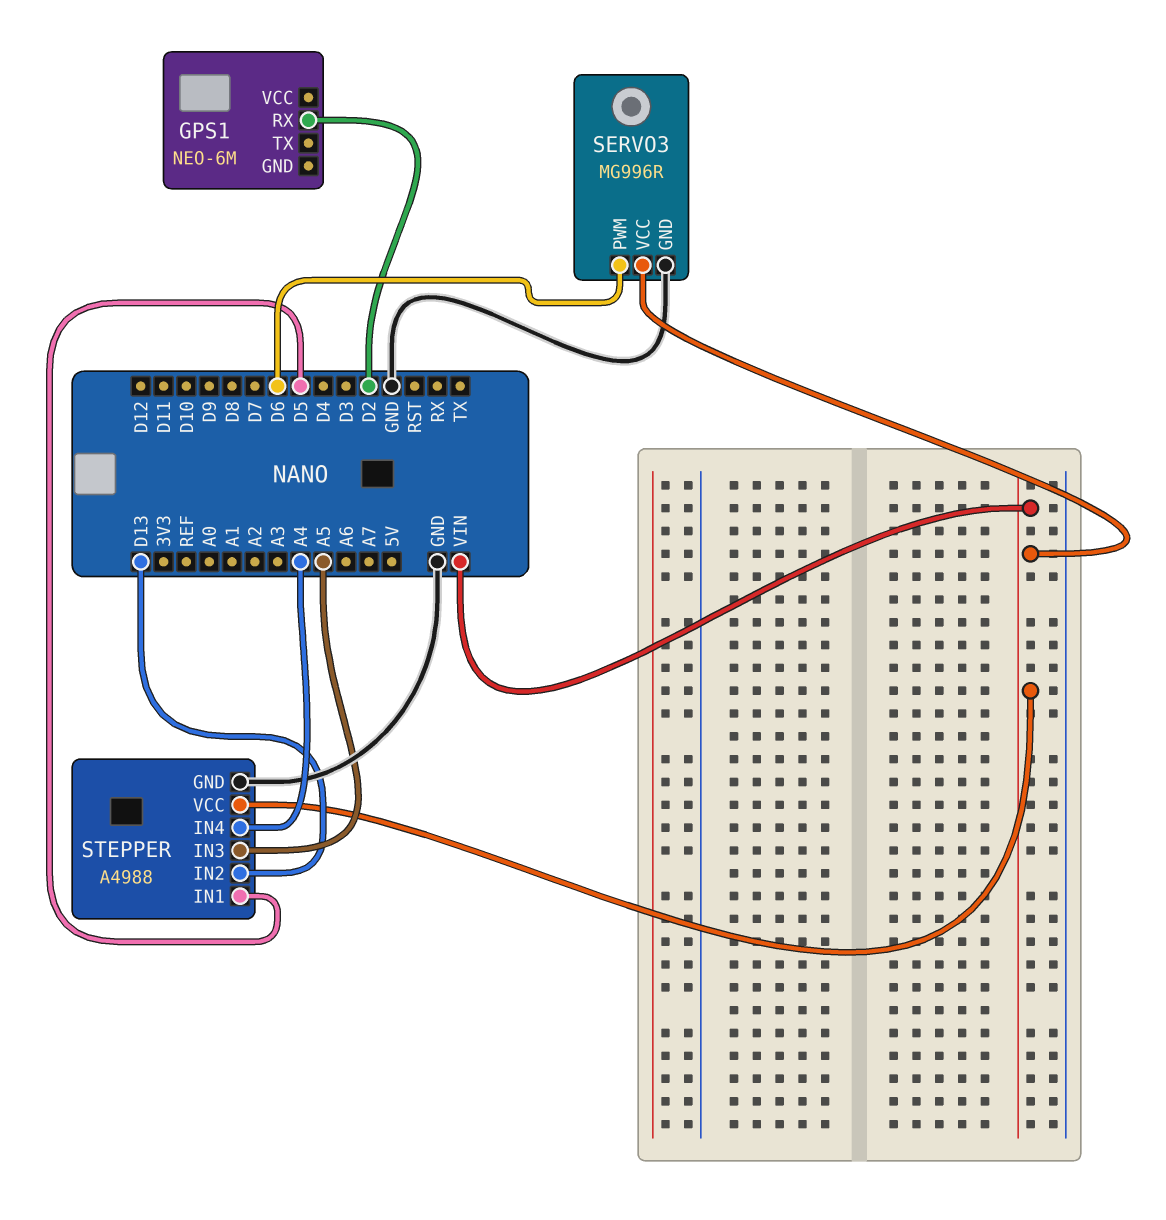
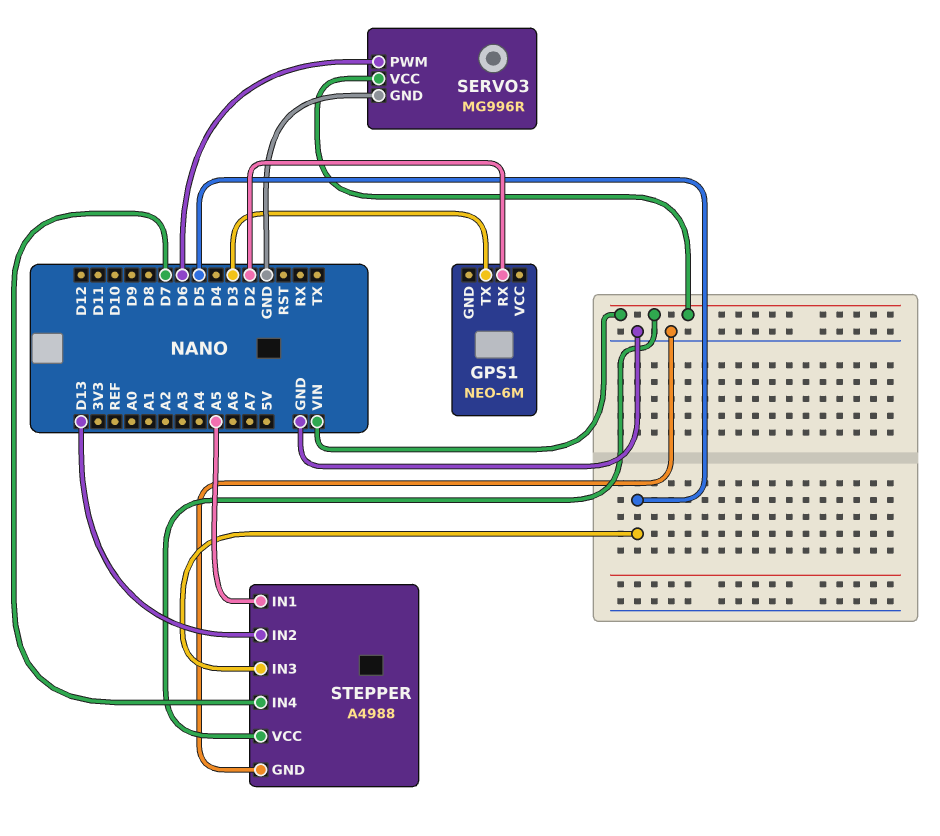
GPS1 pin TX: none -> D3
STEPPER pin IN1: D5 -> A5
STEPPER pin IN3: A5 -> D5
STEPPER pin IN4: A4 -> D7

